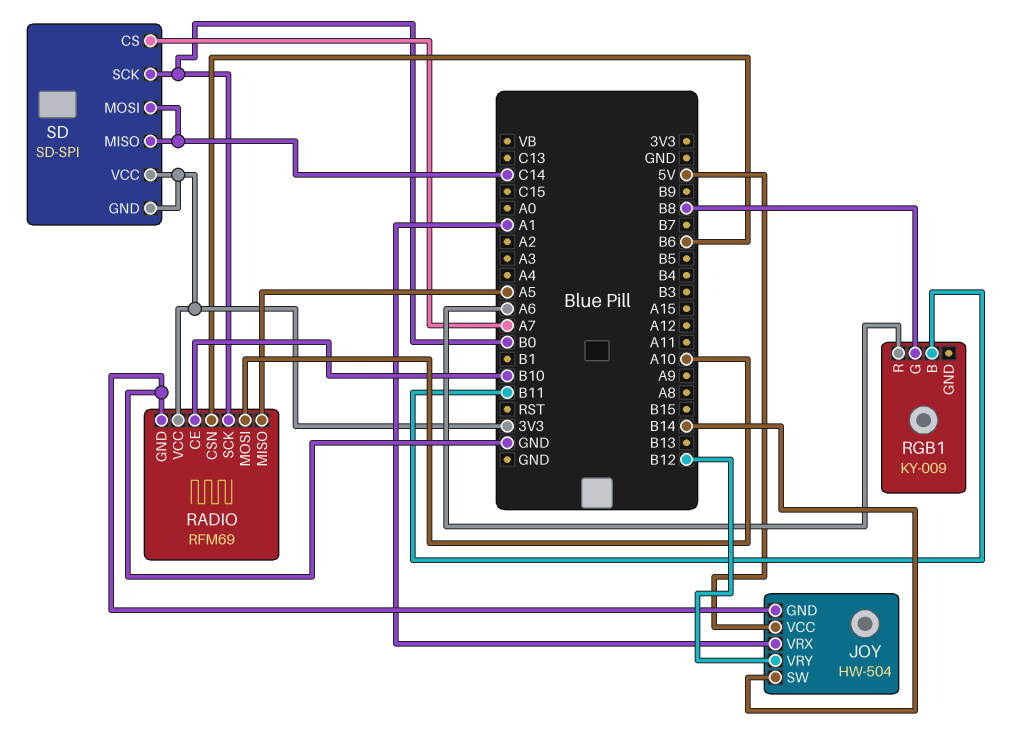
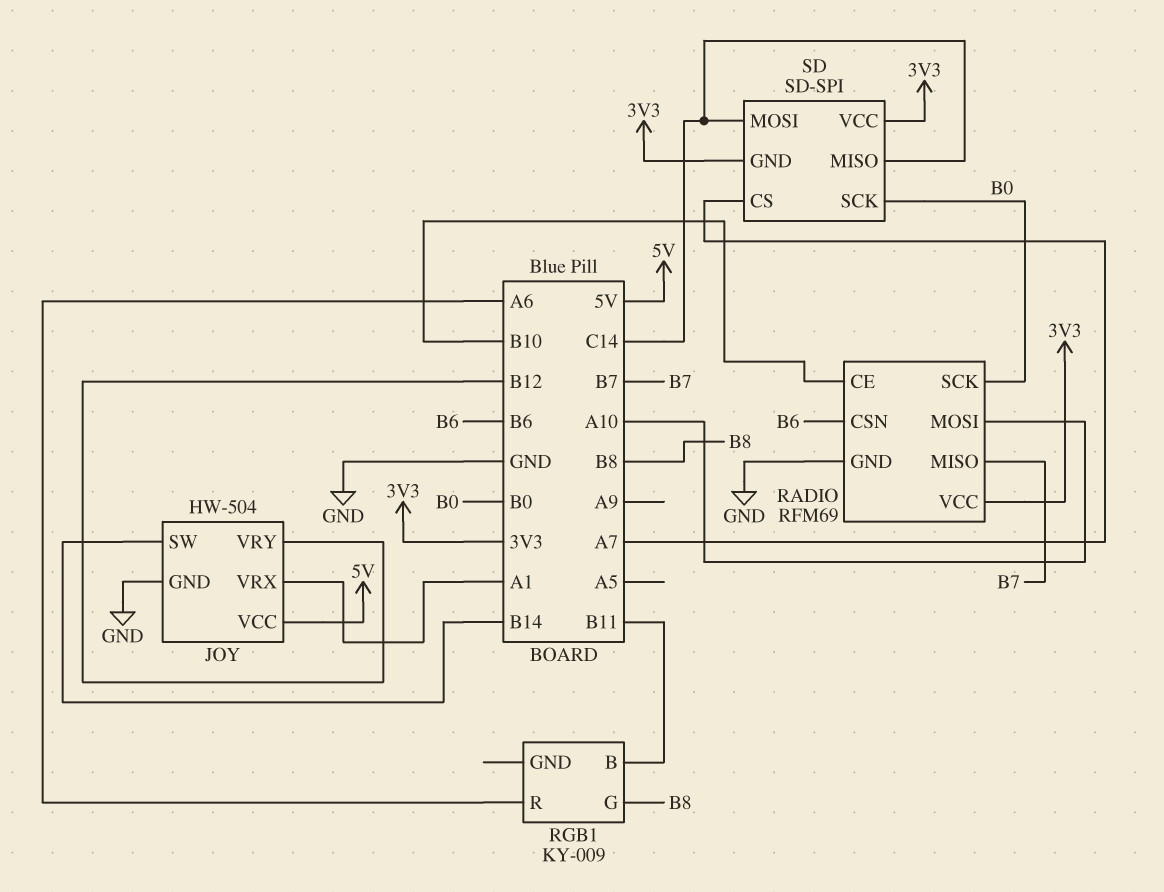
RADIO pin MISO: A5 -> B7

